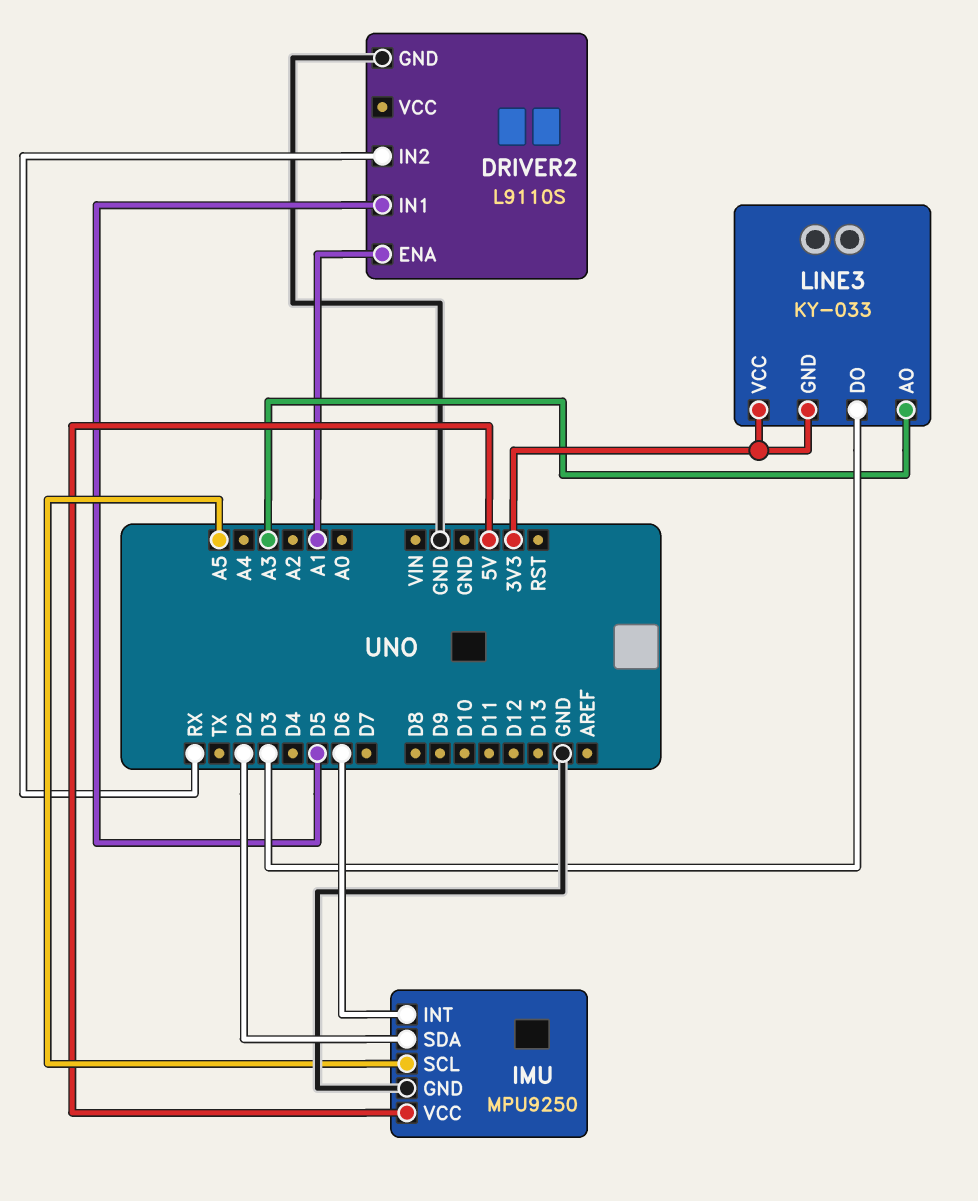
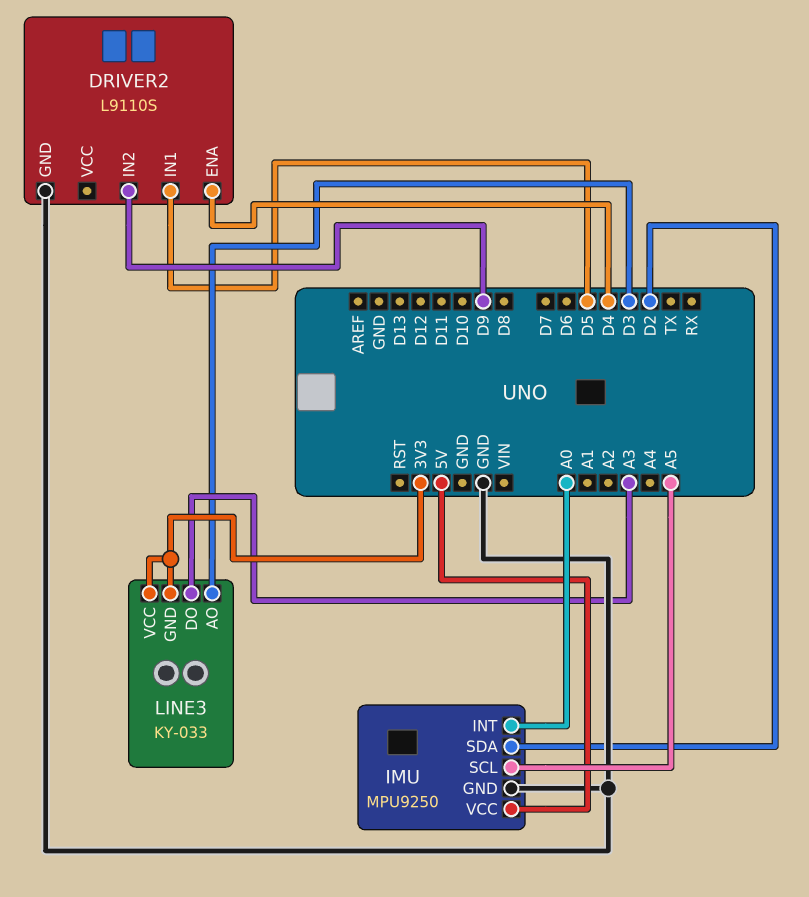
DRIVER2 pin ENA: A1 -> D4
DRIVER2 pin IN2: RX -> D9
IMU pin INT: D6 -> A0
LINE3 pin AO: A3 -> D3
LINE3 pin DO: D3 -> A3

